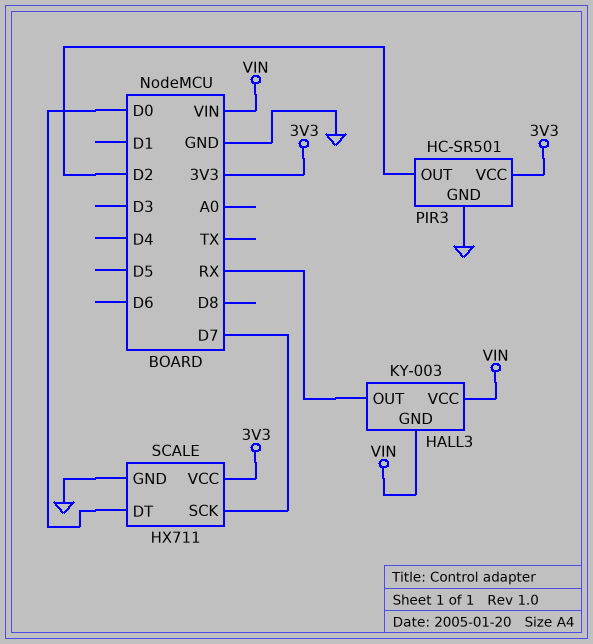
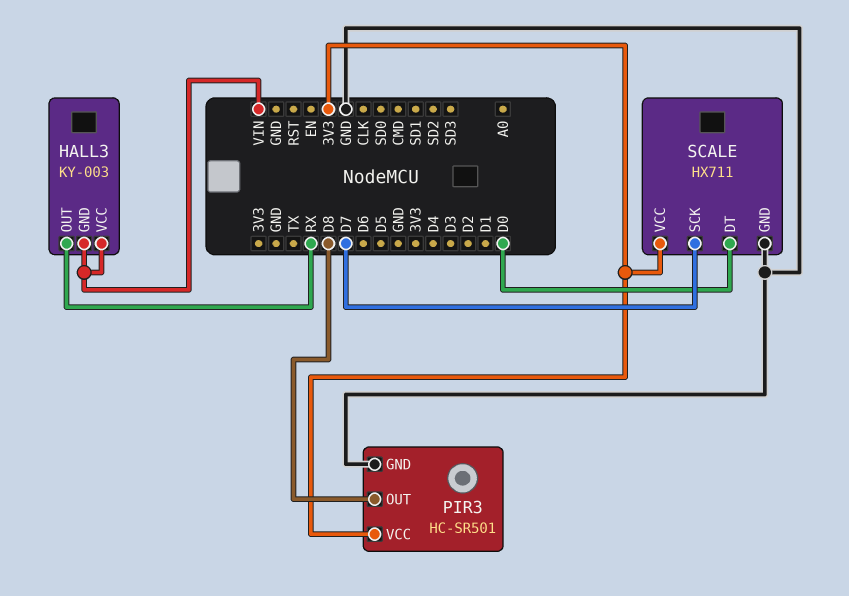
PIR3 pin OUT: D2 -> D8

